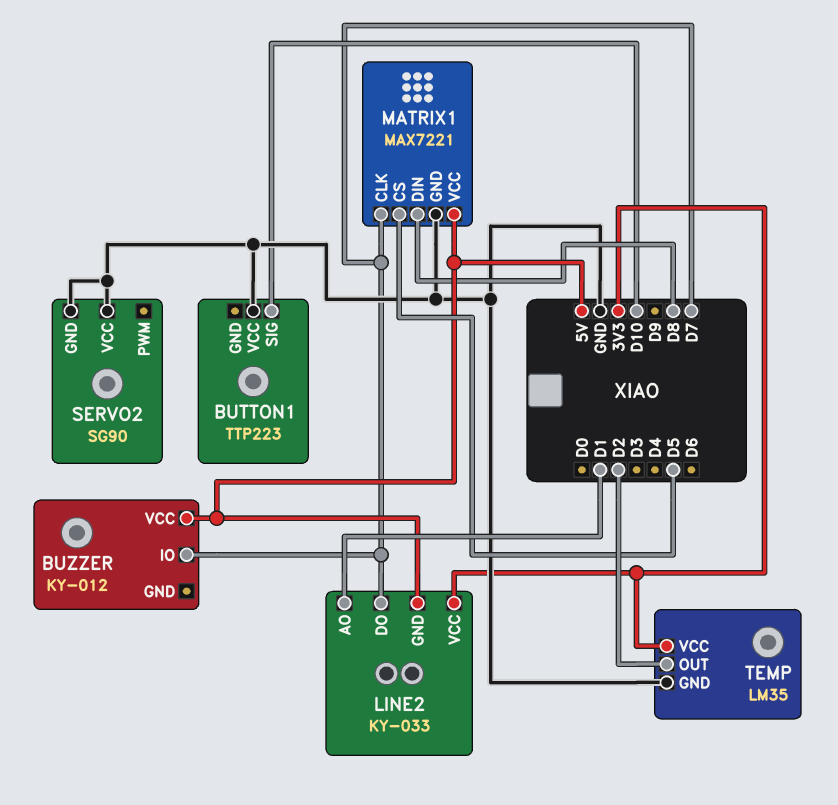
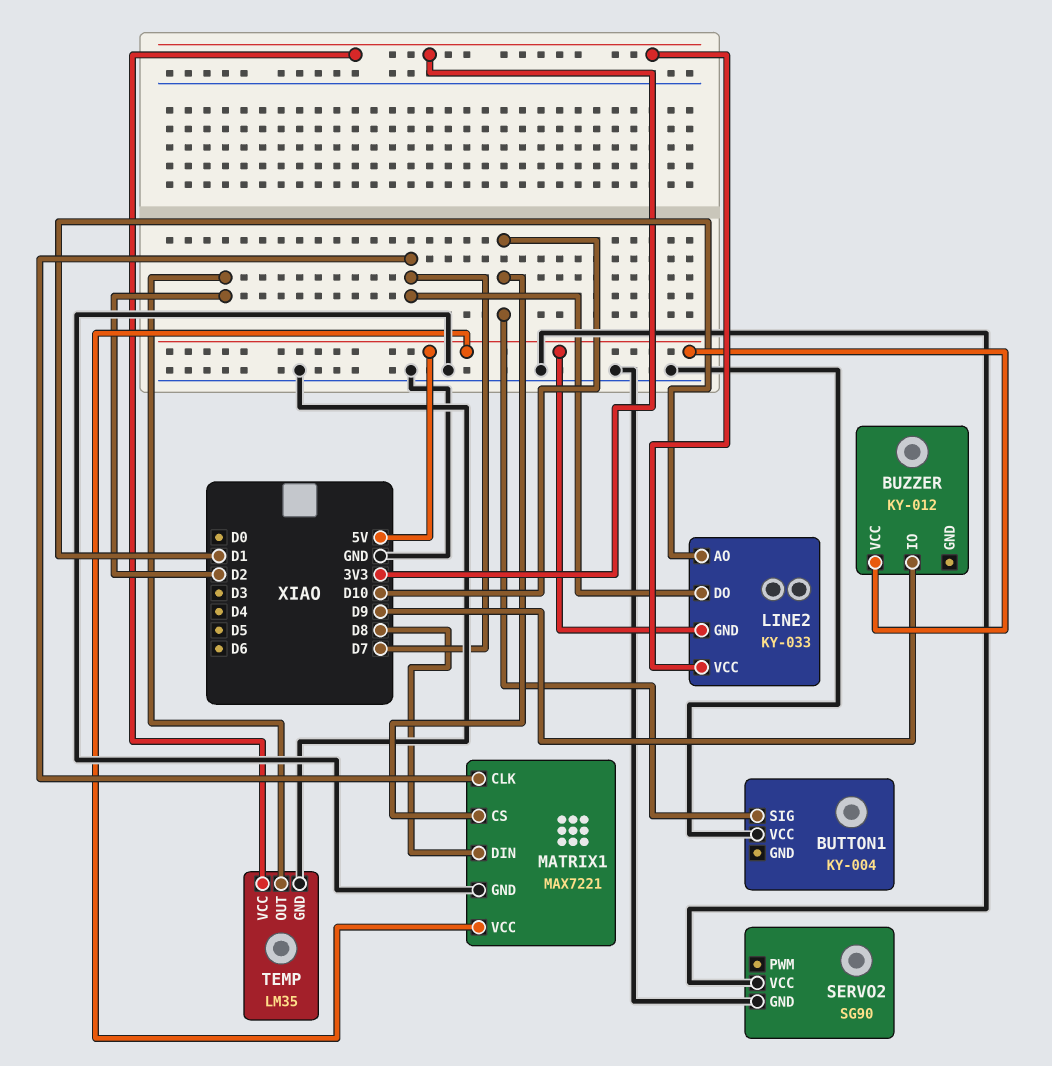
BUTTON1: TTP223 -> KY-004
BUZZER pin IO: D7 -> D9
MATRIX1 pin CS: D5 -> D10

